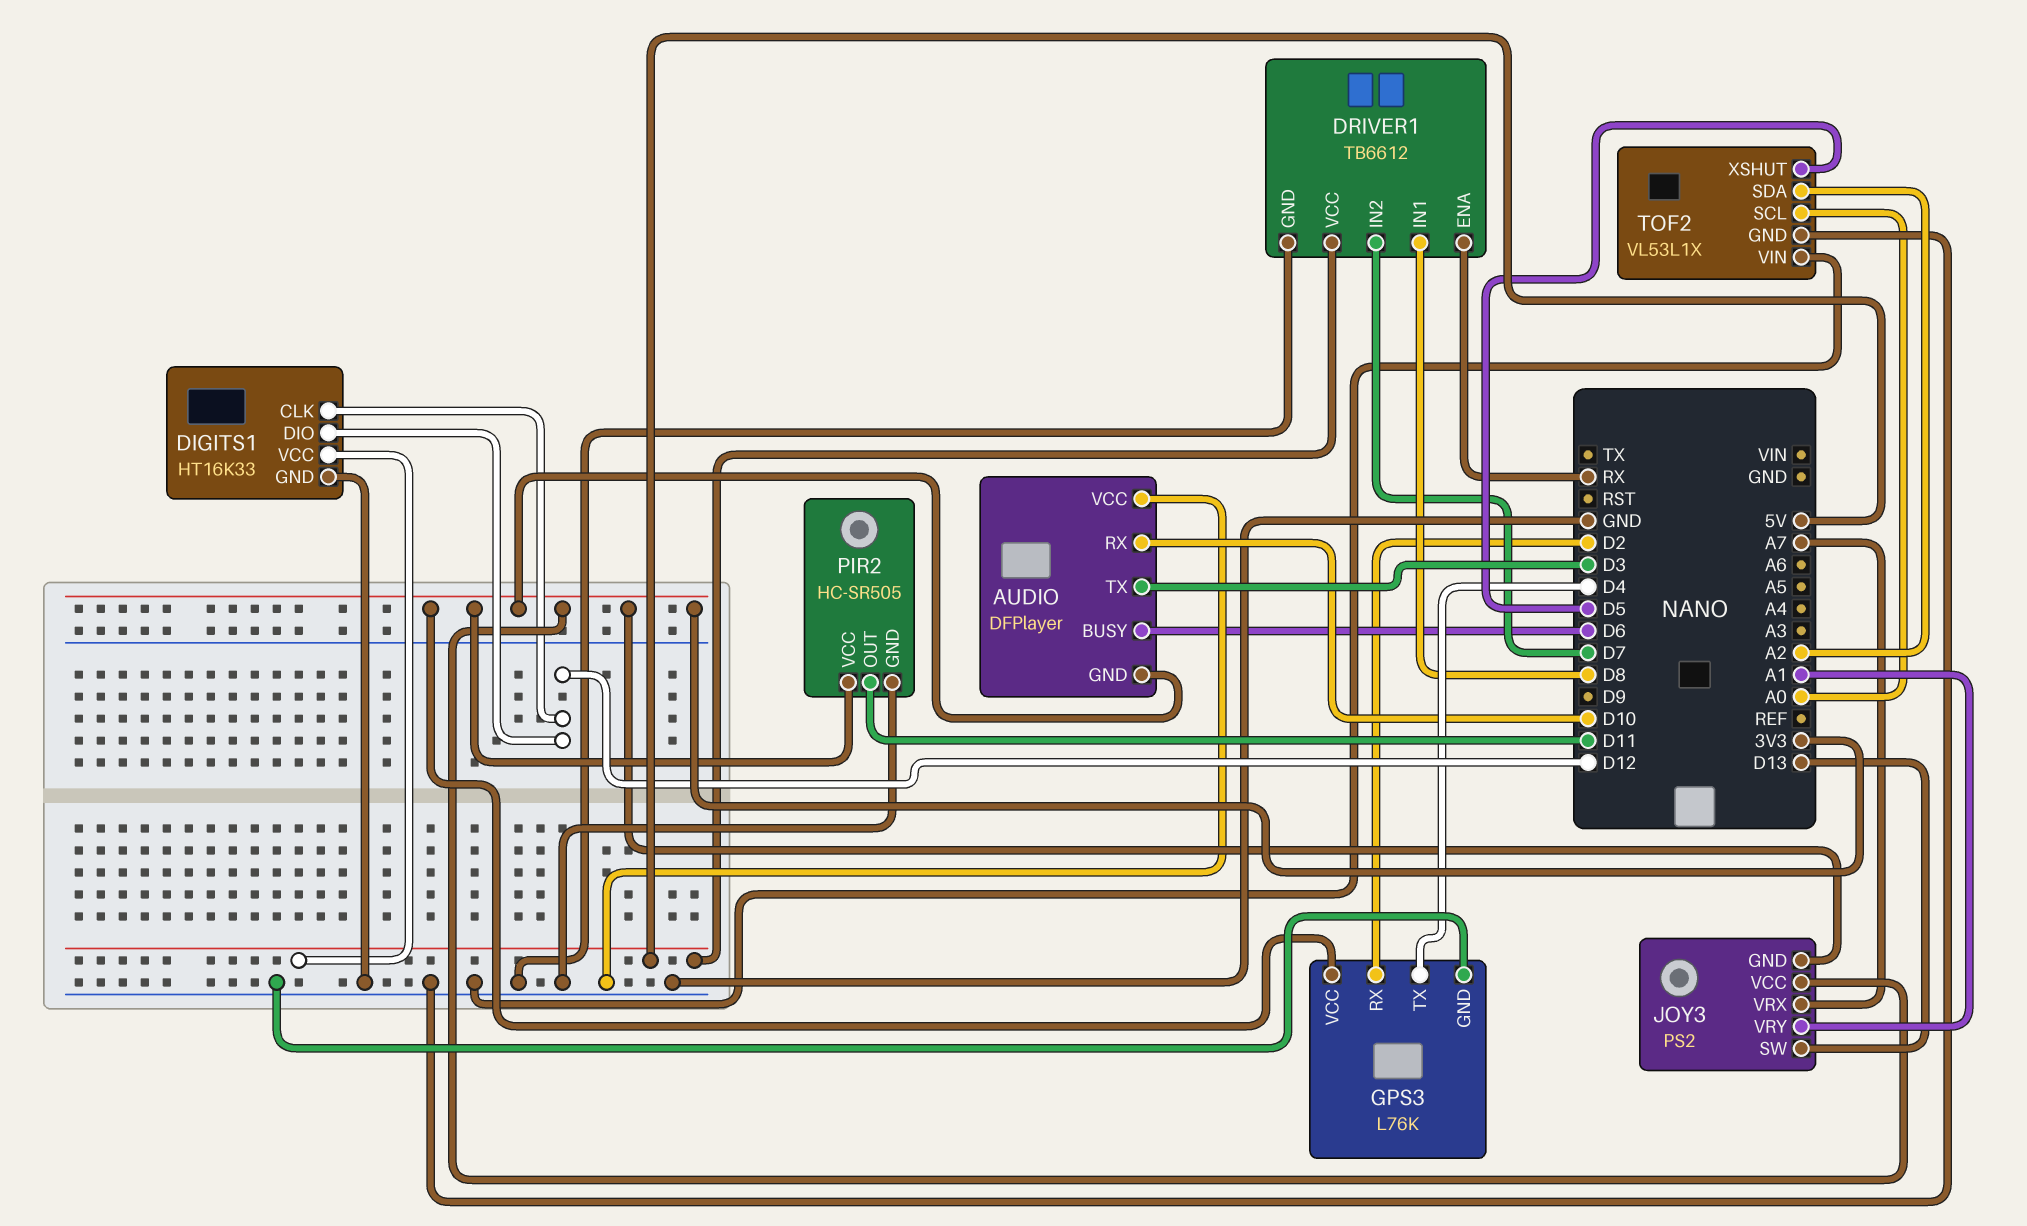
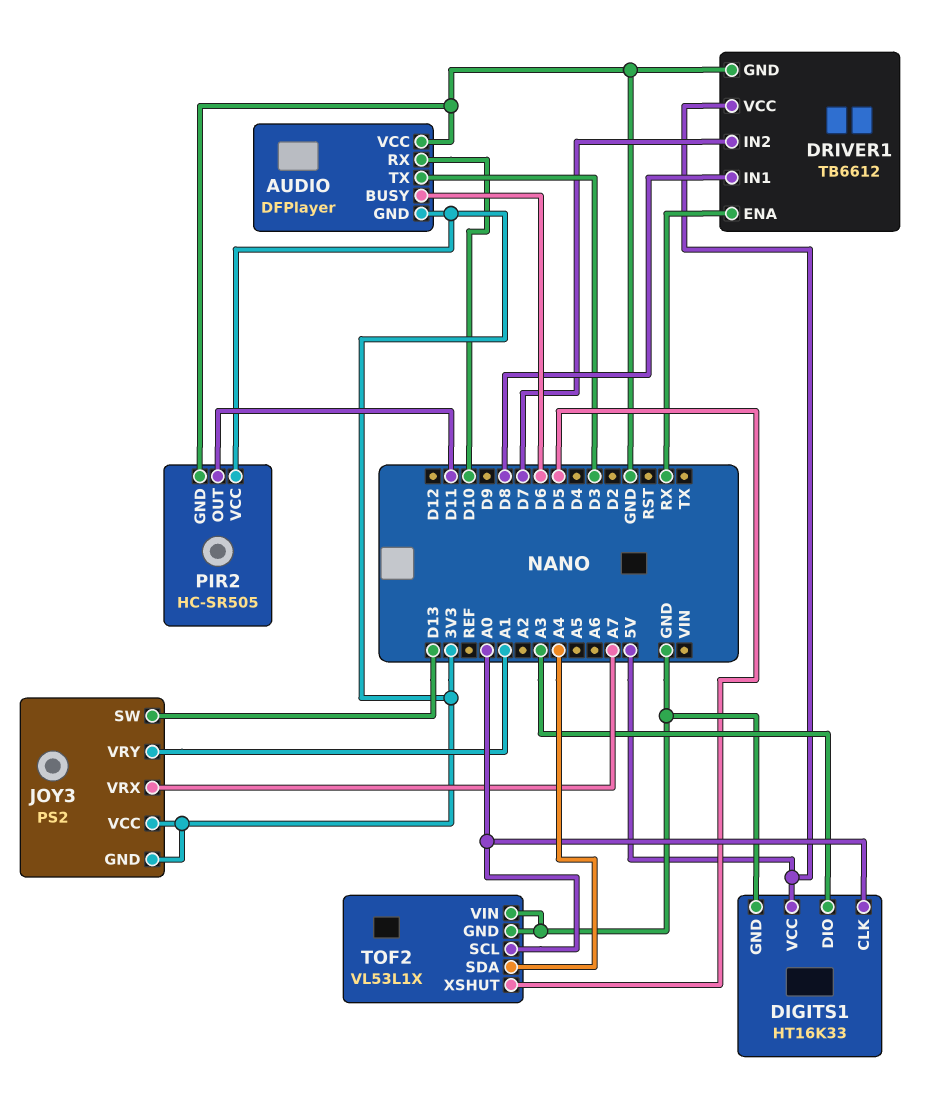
DIGITS1 pin CLK: D12 -> A0
DIGITS1 pin DIO: D12 -> A3
GPS3: L76K -> none
GPS3 pin GND: GND -> none
GPS3 pin RX: D2 -> none
GPS3 pin TX: D4 -> none
GPS3 pin VCC: 3V3 -> none
TOF2 pin SDA: A2 -> A4

